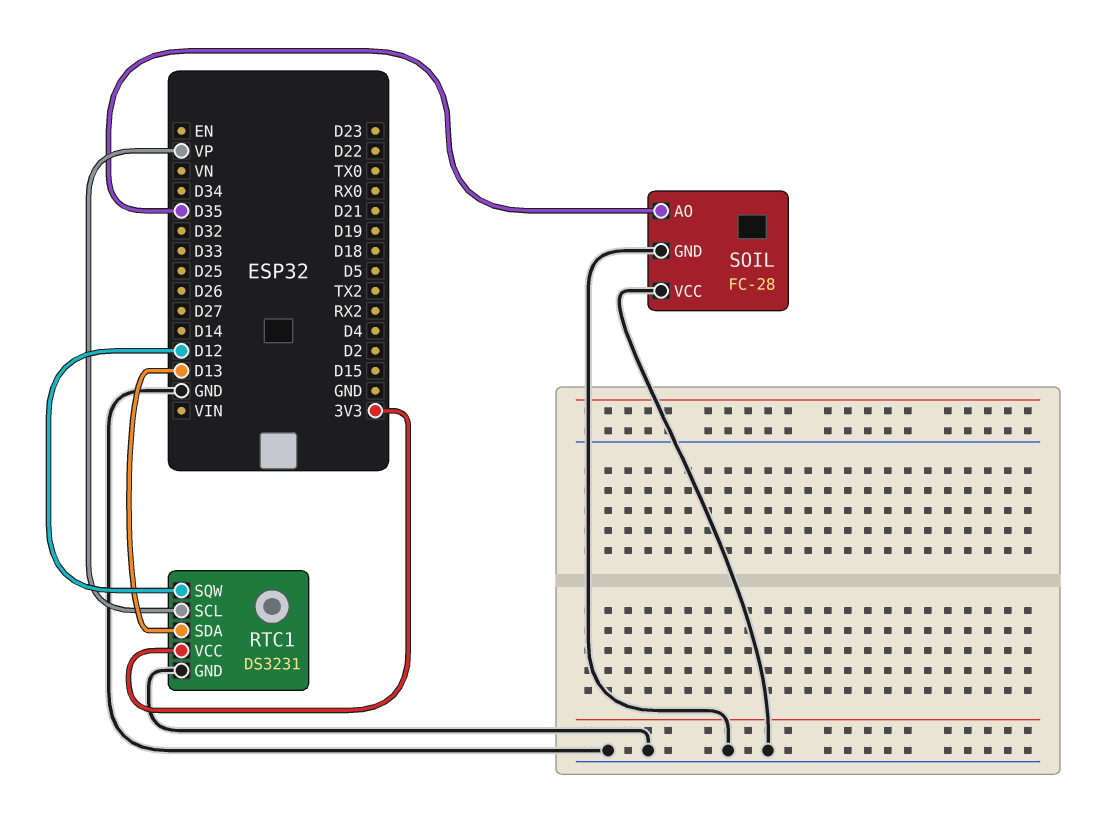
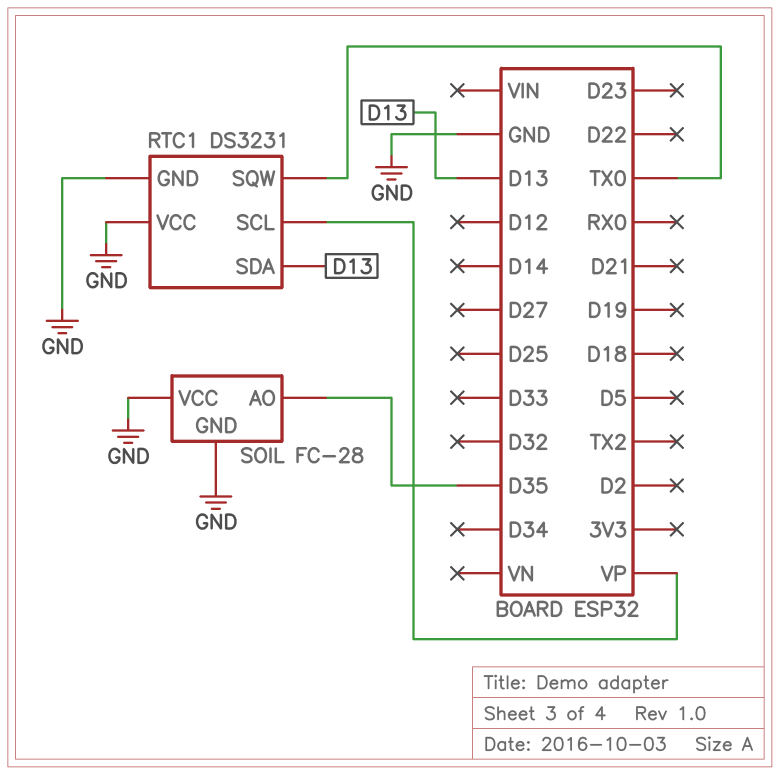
RTC1 pin SQW: D12 -> TX0
RTC1 pin VCC: 3V3 -> GND

